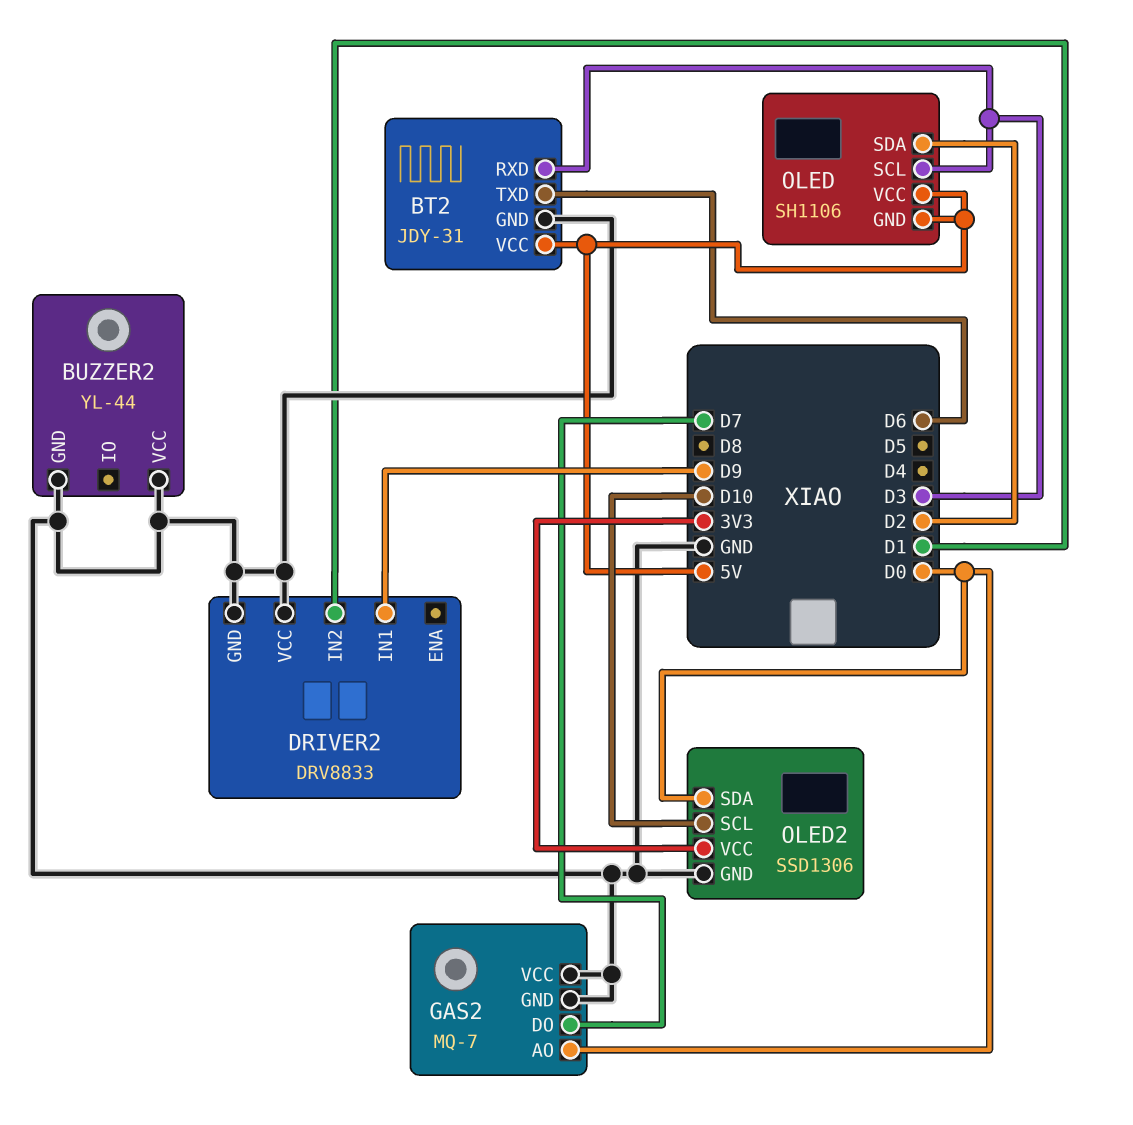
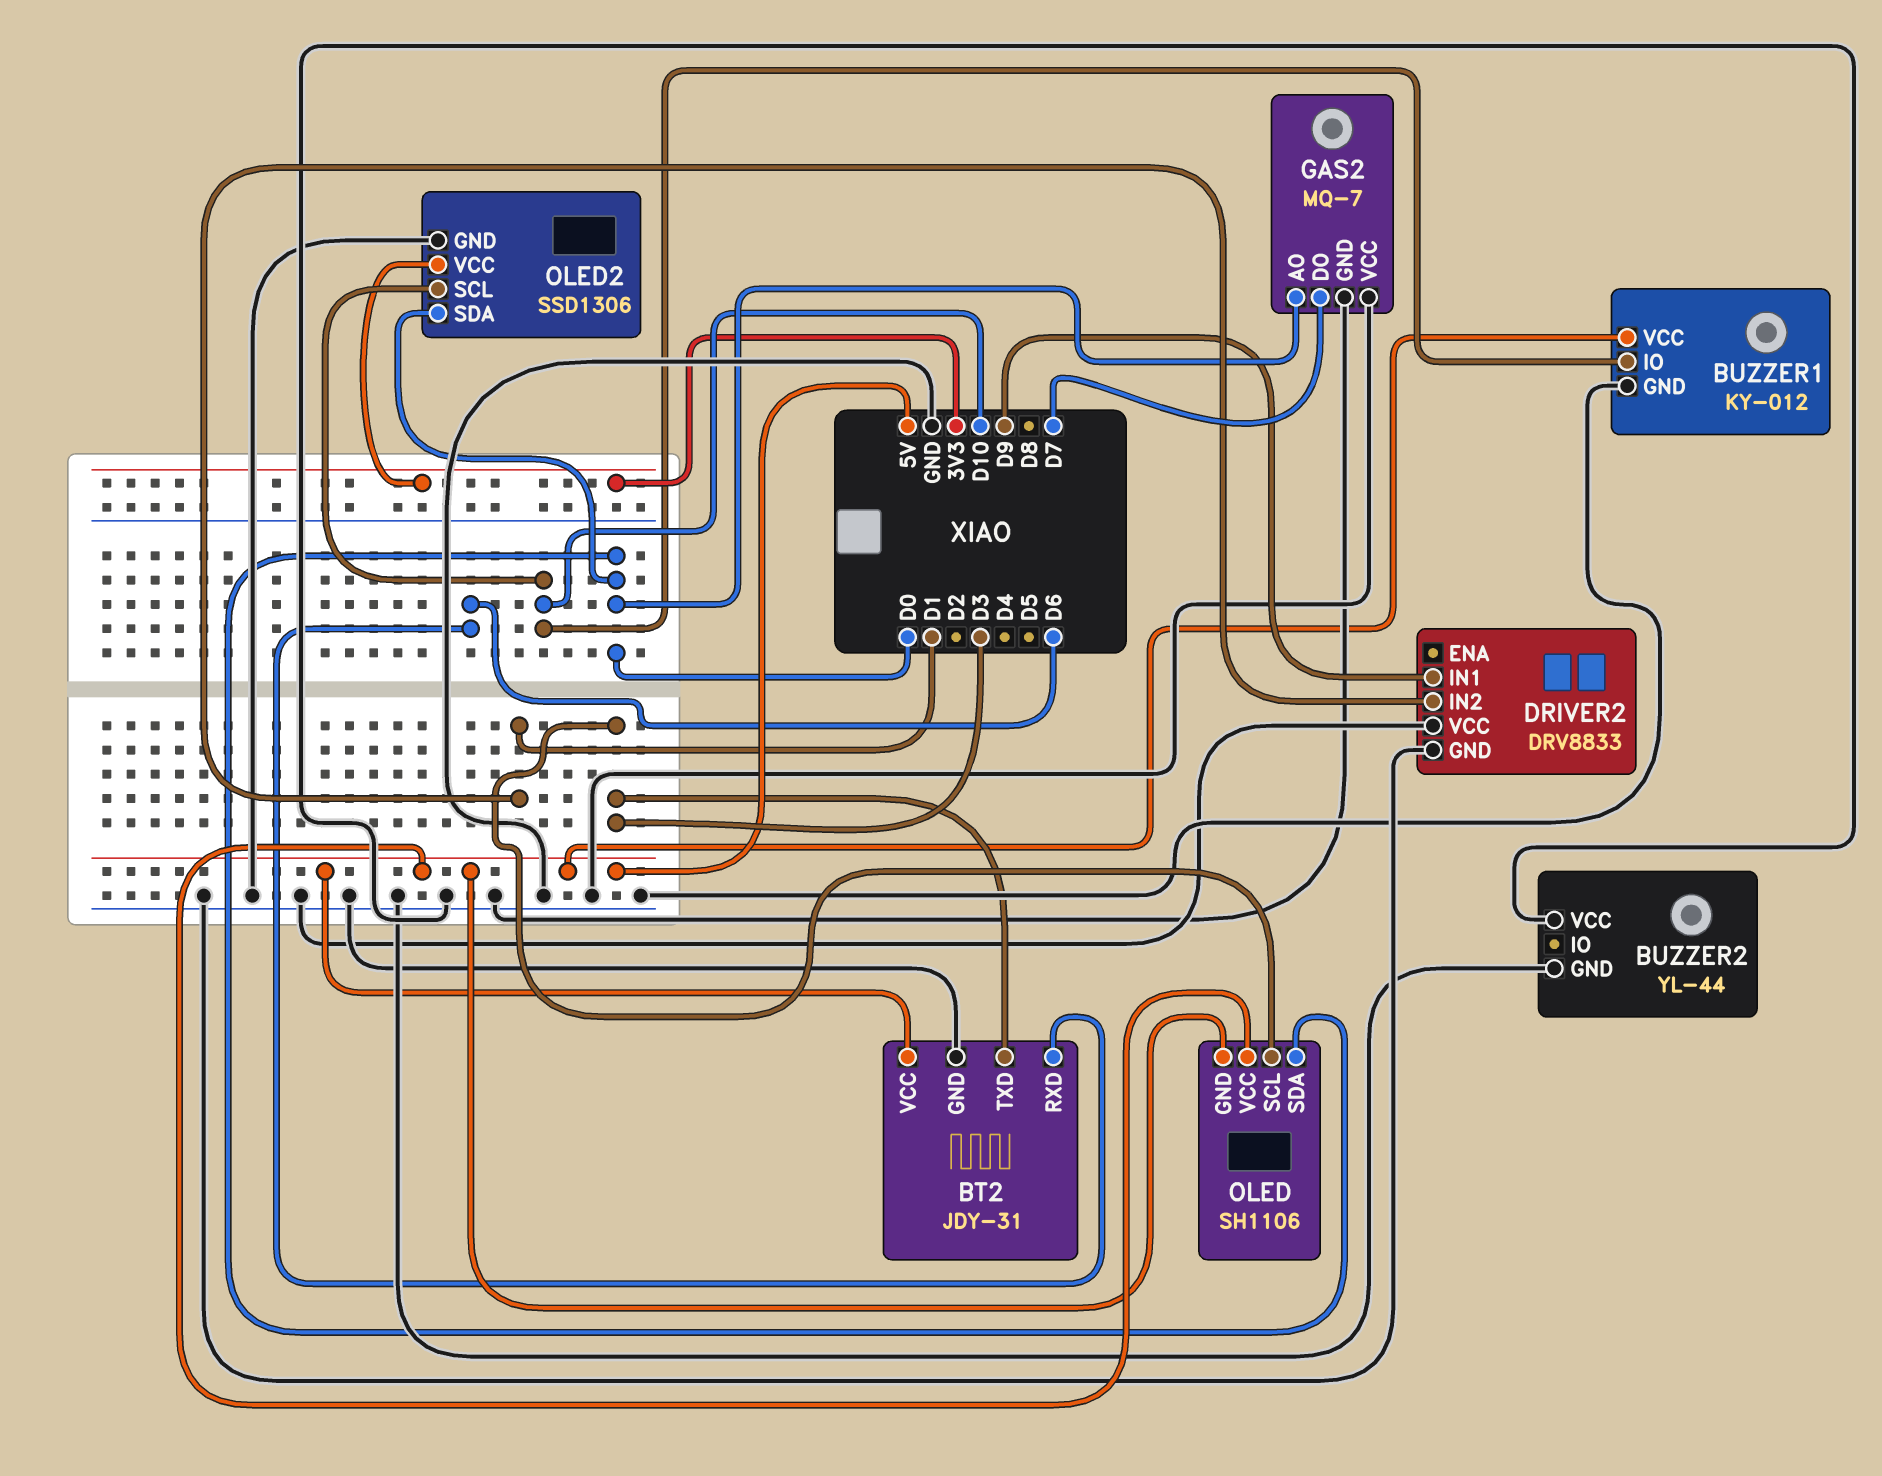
BT2 pin RXD: D3 -> D6
BT2 pin TXD: D6 -> D3
BUZZER1: none -> KY-012
BUZZER1 pin GND: none -> GND
BUZZER1 pin IO: none -> D10
BUZZER1 pin VCC: none -> 5V
OLED pin SDA: D2 -> D0

